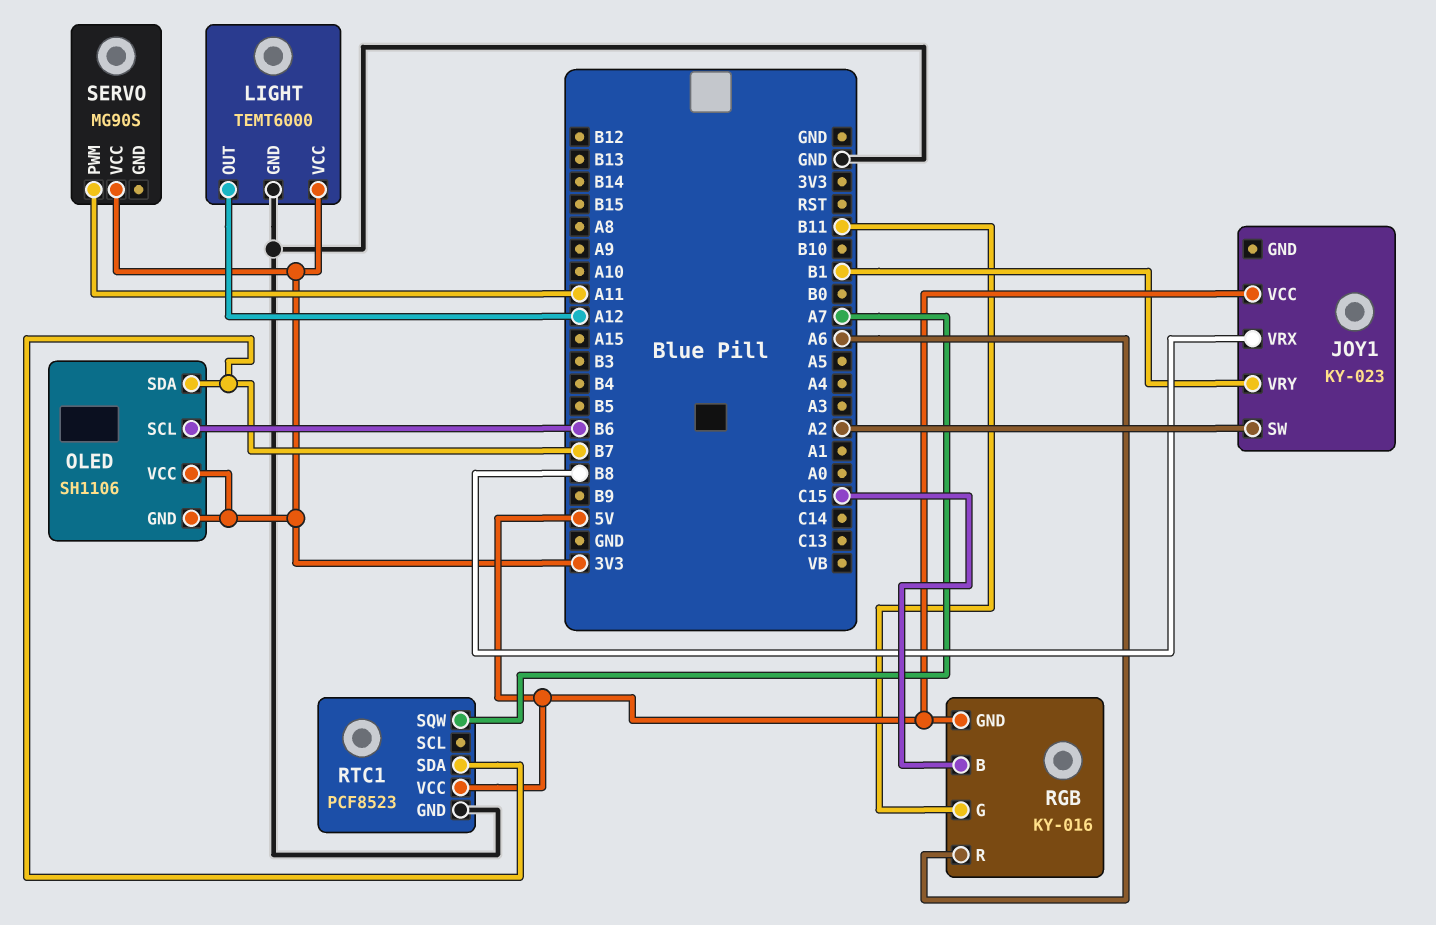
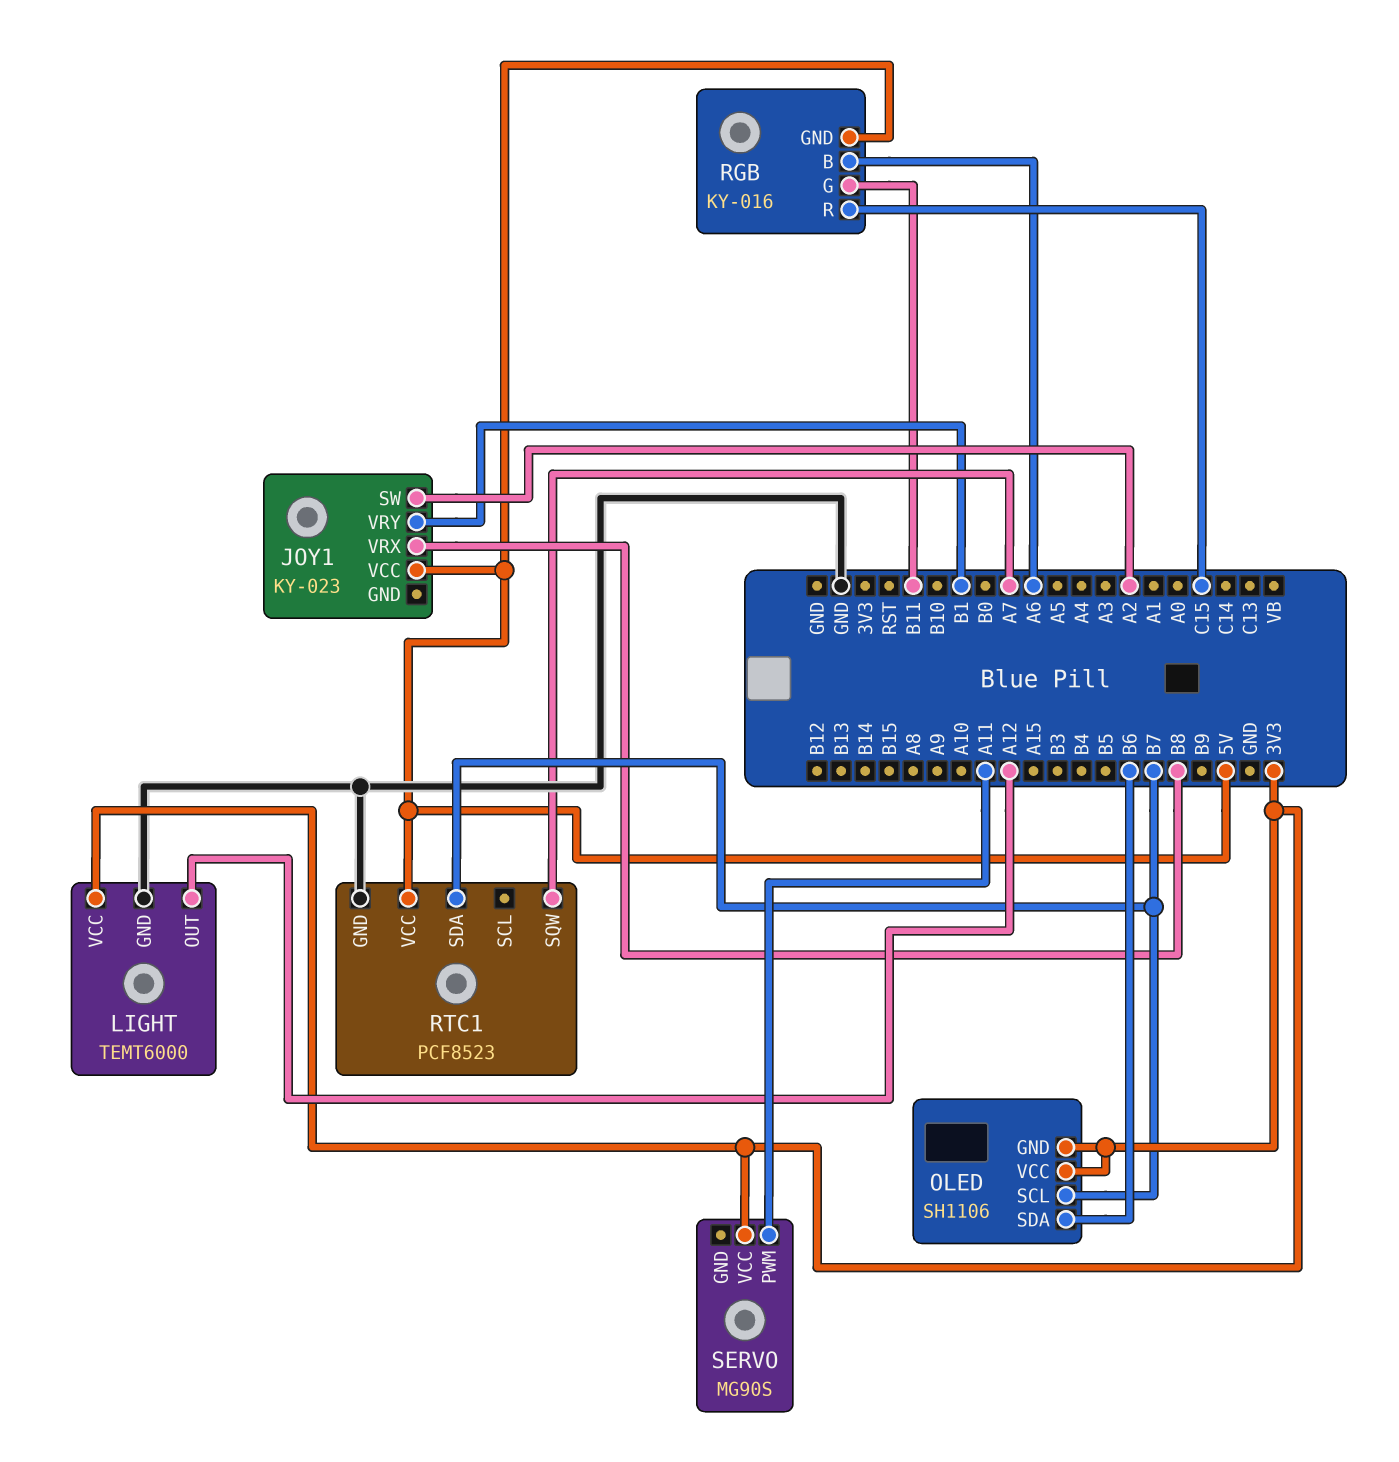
OLED pin SCL: B6 -> B7
OLED pin SDA: B7 -> B6
RGB pin B: C15 -> A6
RGB pin R: A6 -> C15

